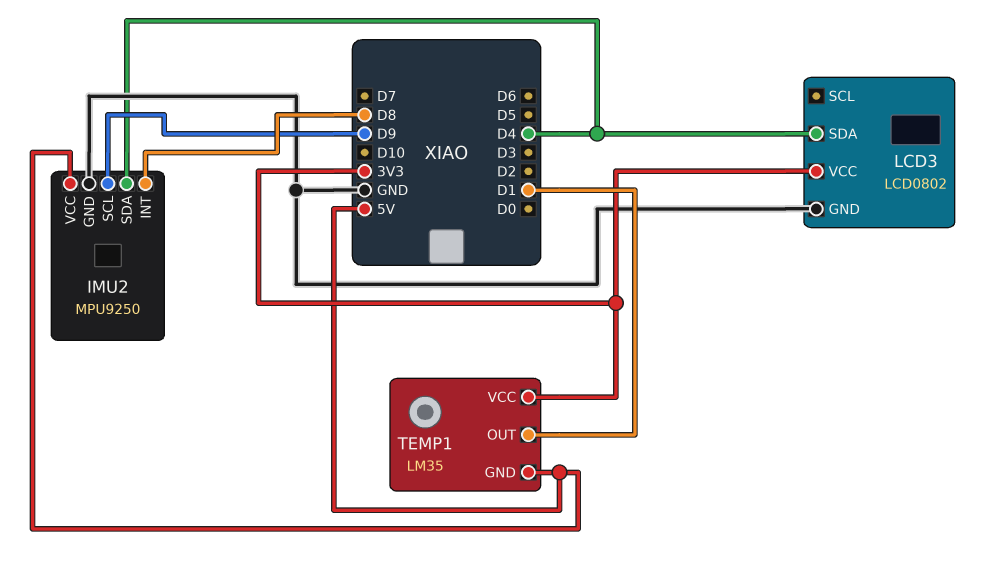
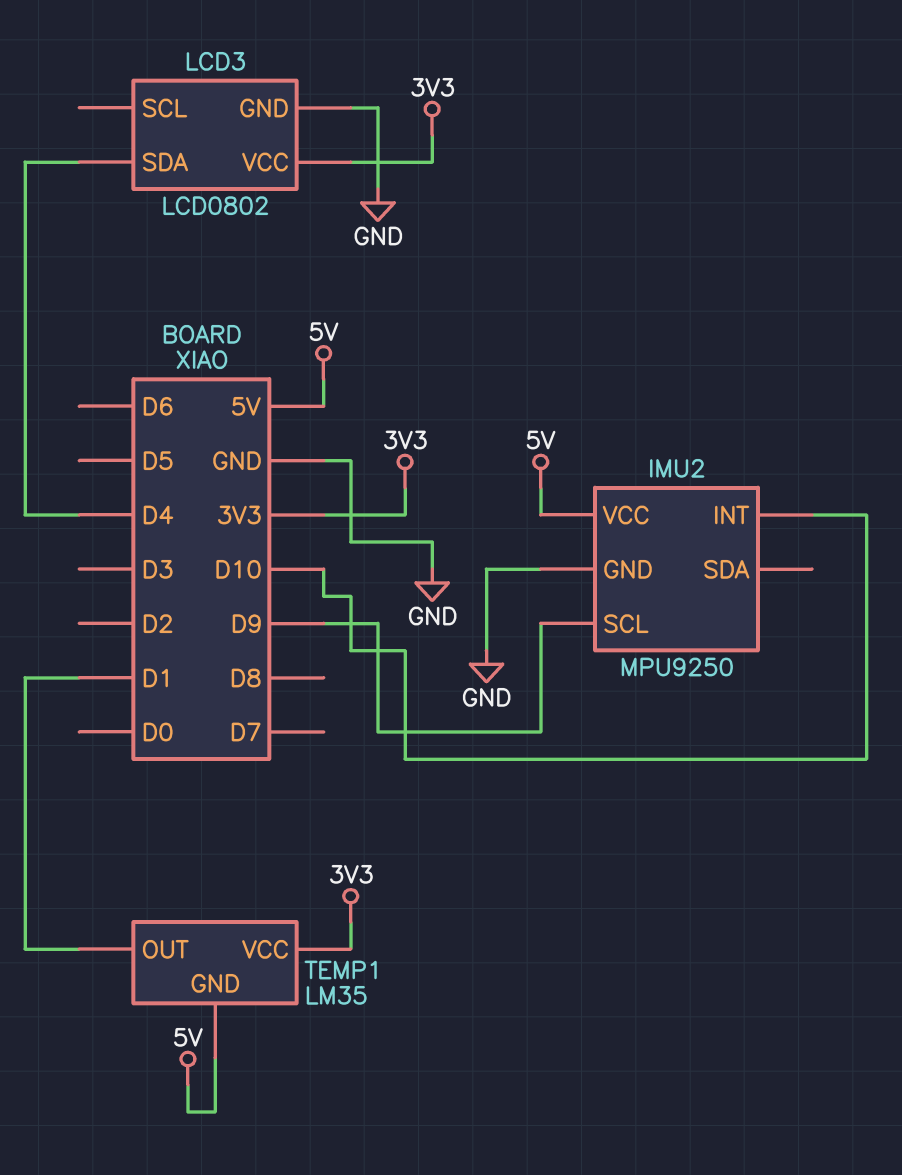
IMU2 pin INT: D8 -> D10
IMU2 pin SDA: D4 -> none

